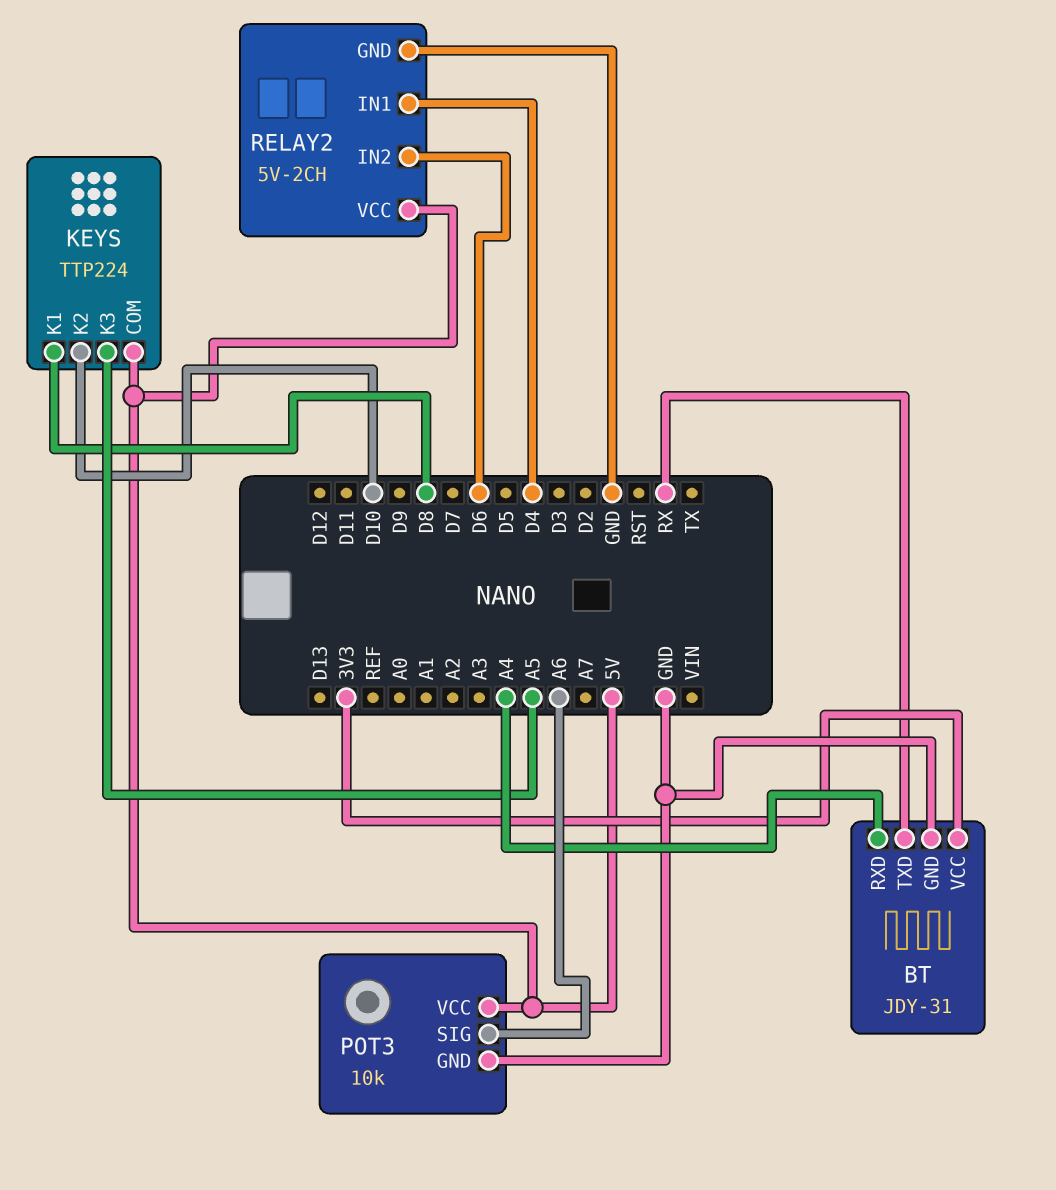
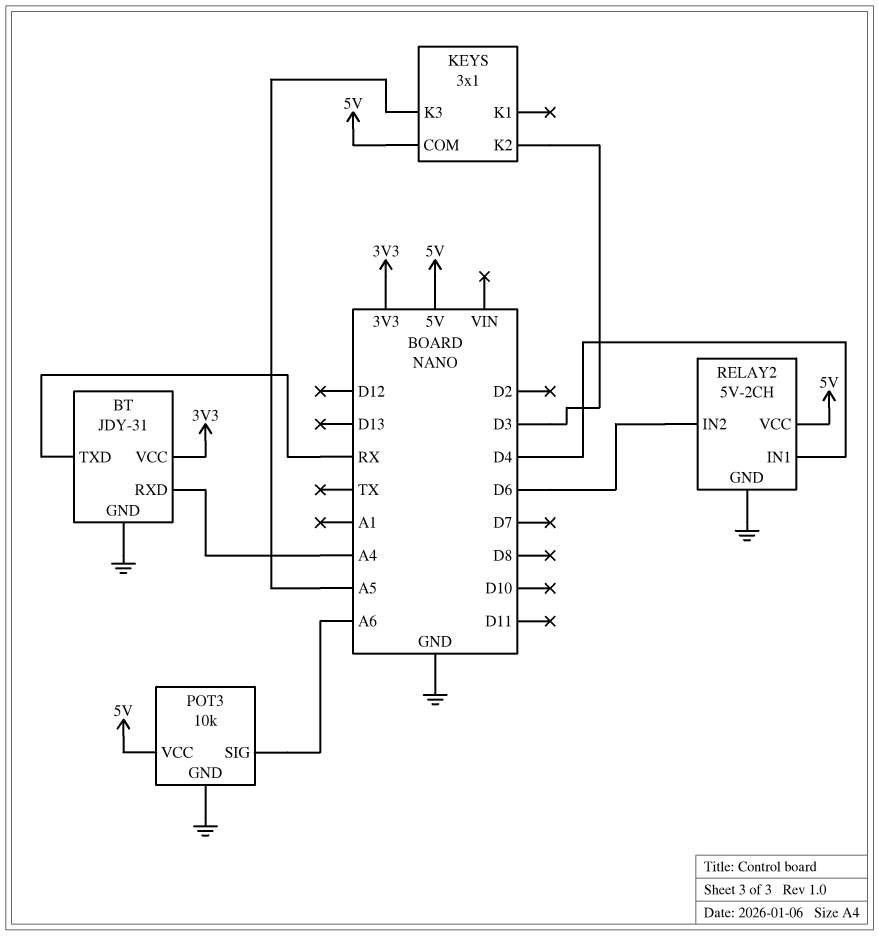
KEYS: TTP224 -> 3x1
KEYS pin K1: D8 -> none
KEYS pin K2: D10 -> D3

